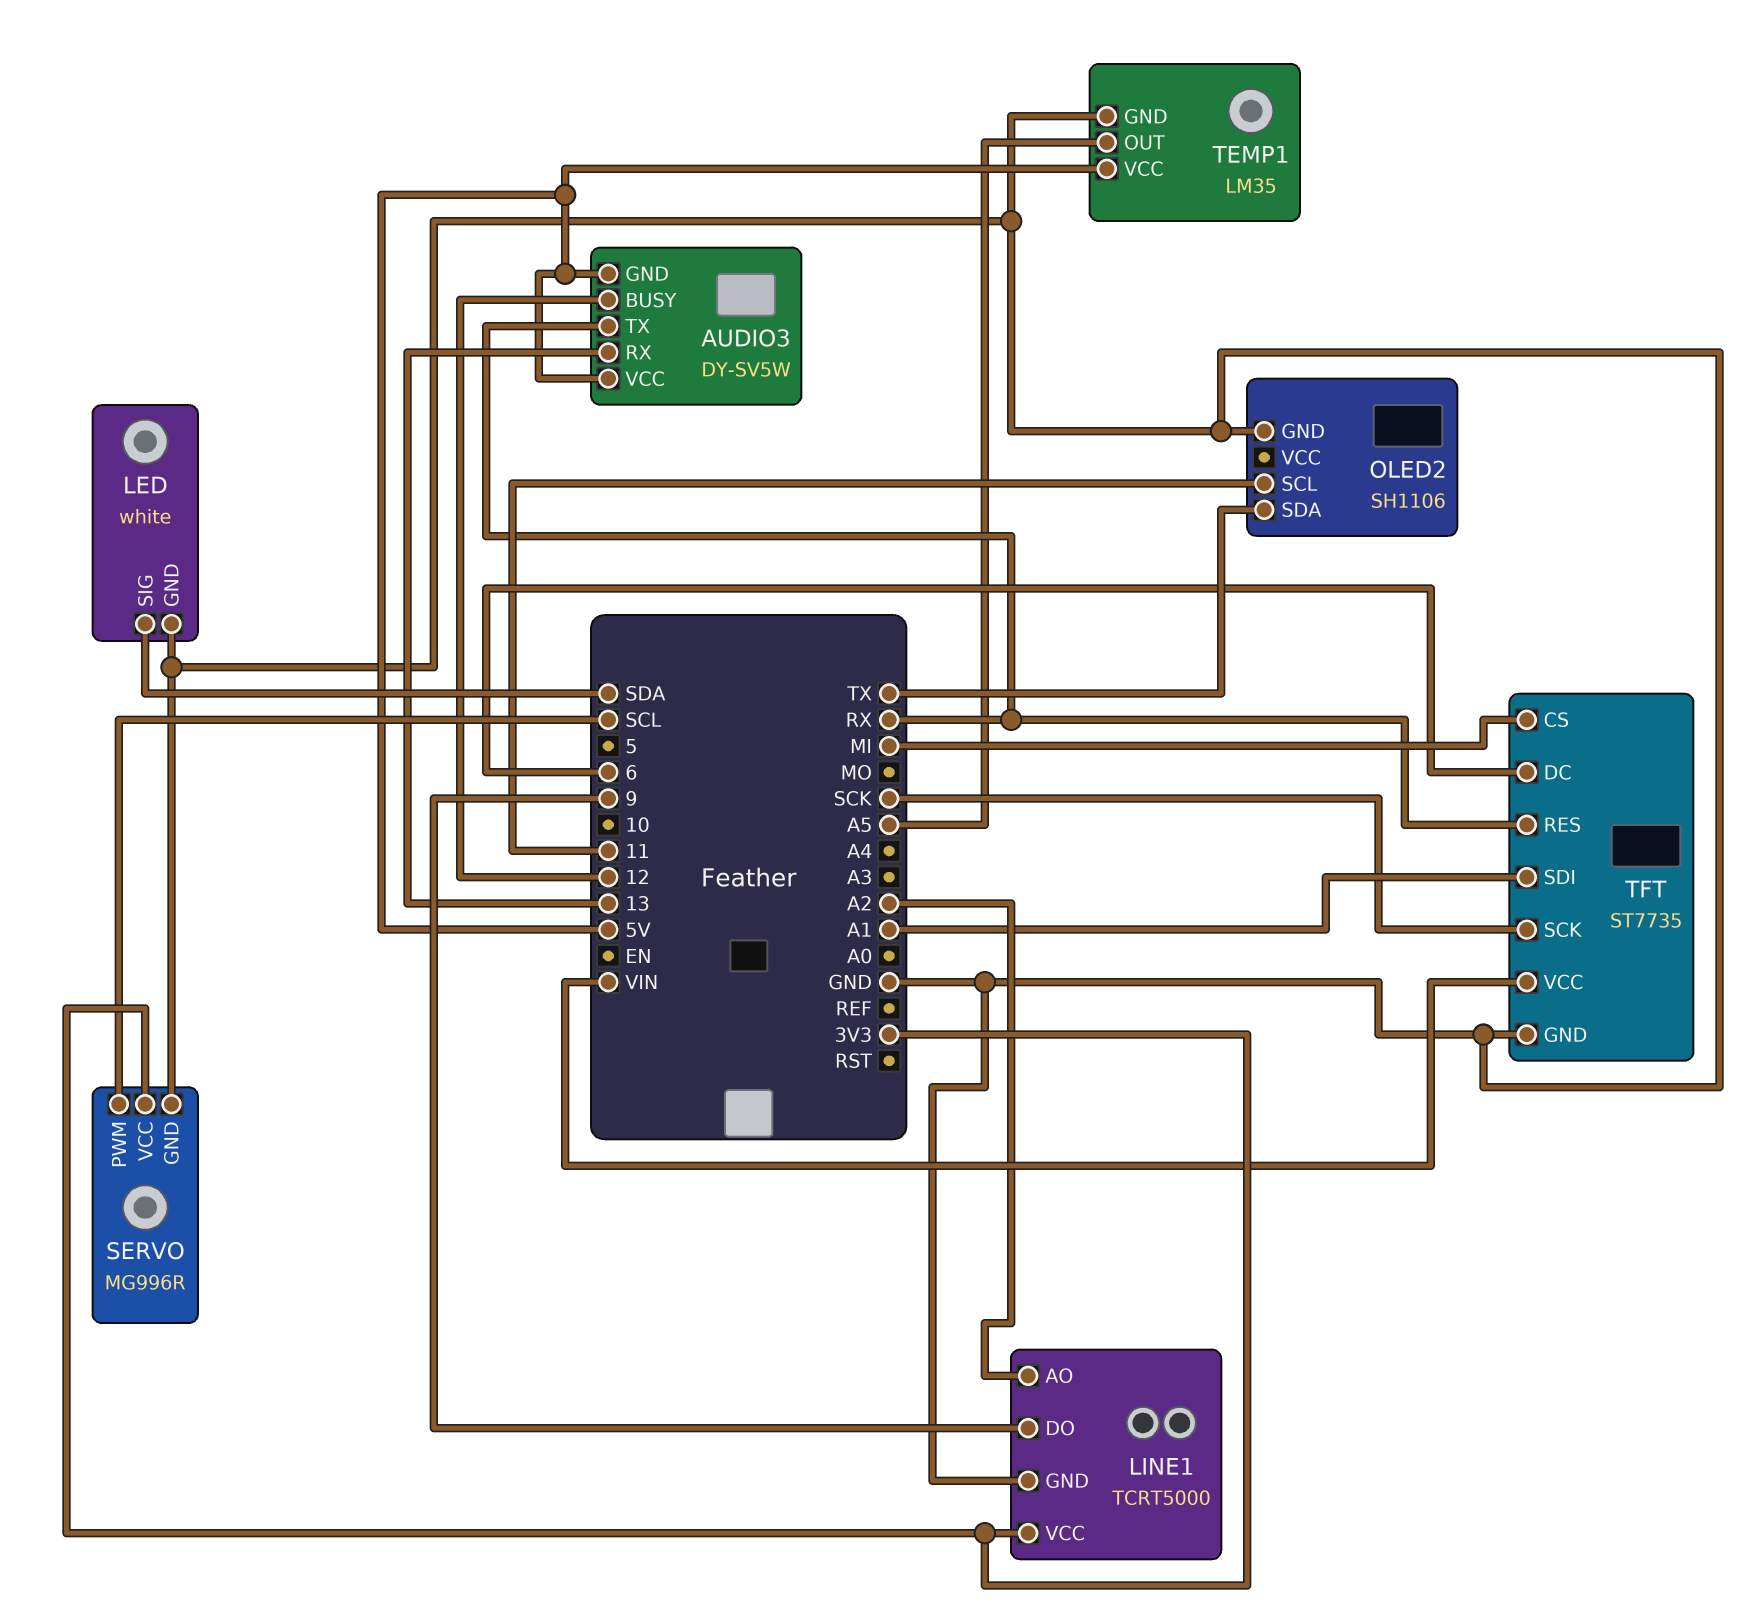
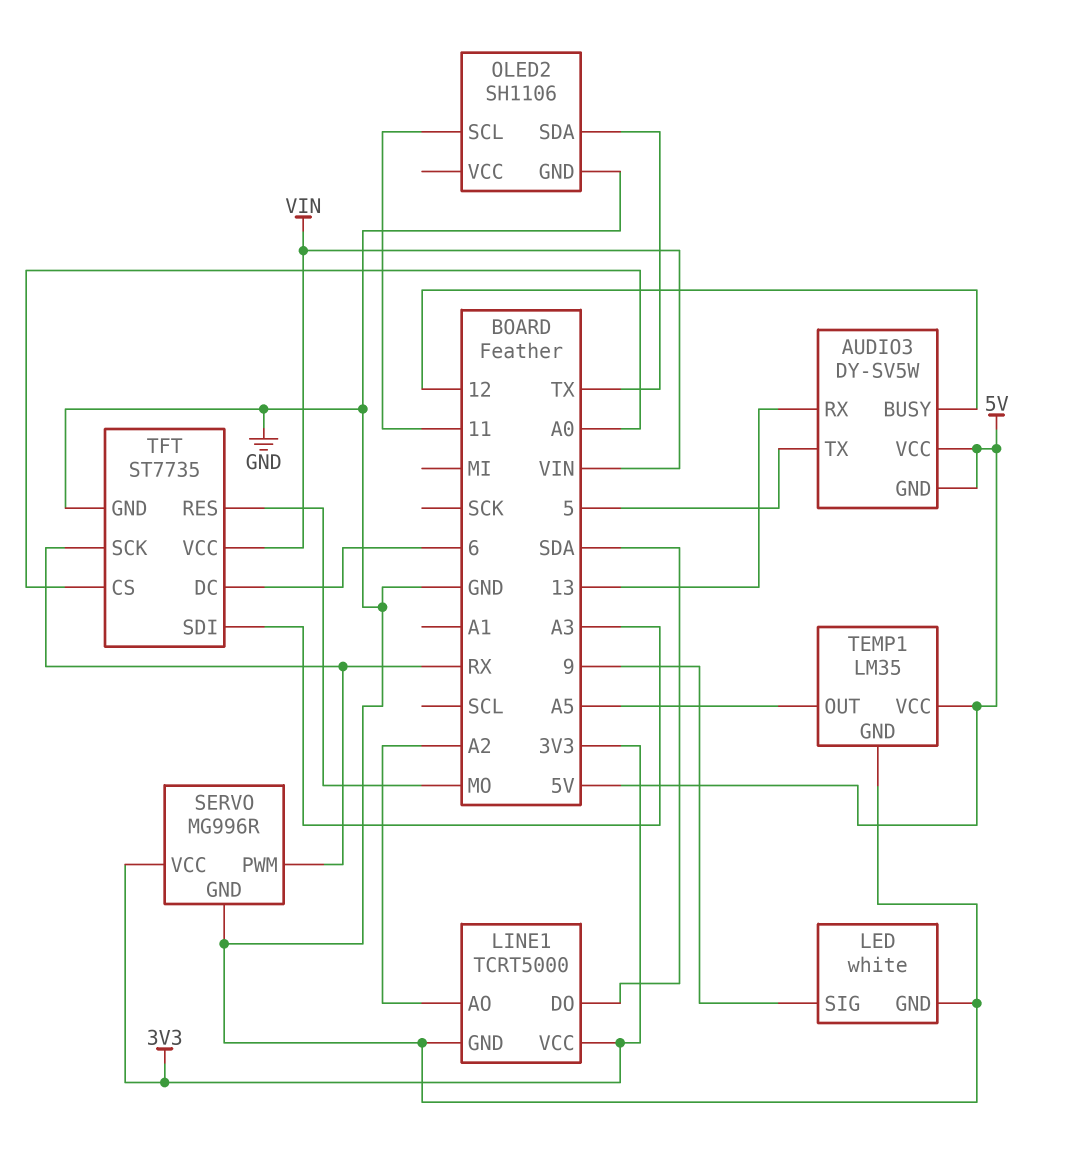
AUDIO3 pin TX: RX -> 5
LED pin SIG: SDA -> 9
LINE1 pin DO: 9 -> SDA
SERVO pin PWM: SCL -> RX
TFT pin CS: MI -> A0
TFT pin RES: RX -> MO
TFT pin SCK: SCK -> RX
TFT pin SDI: A1 -> A3

